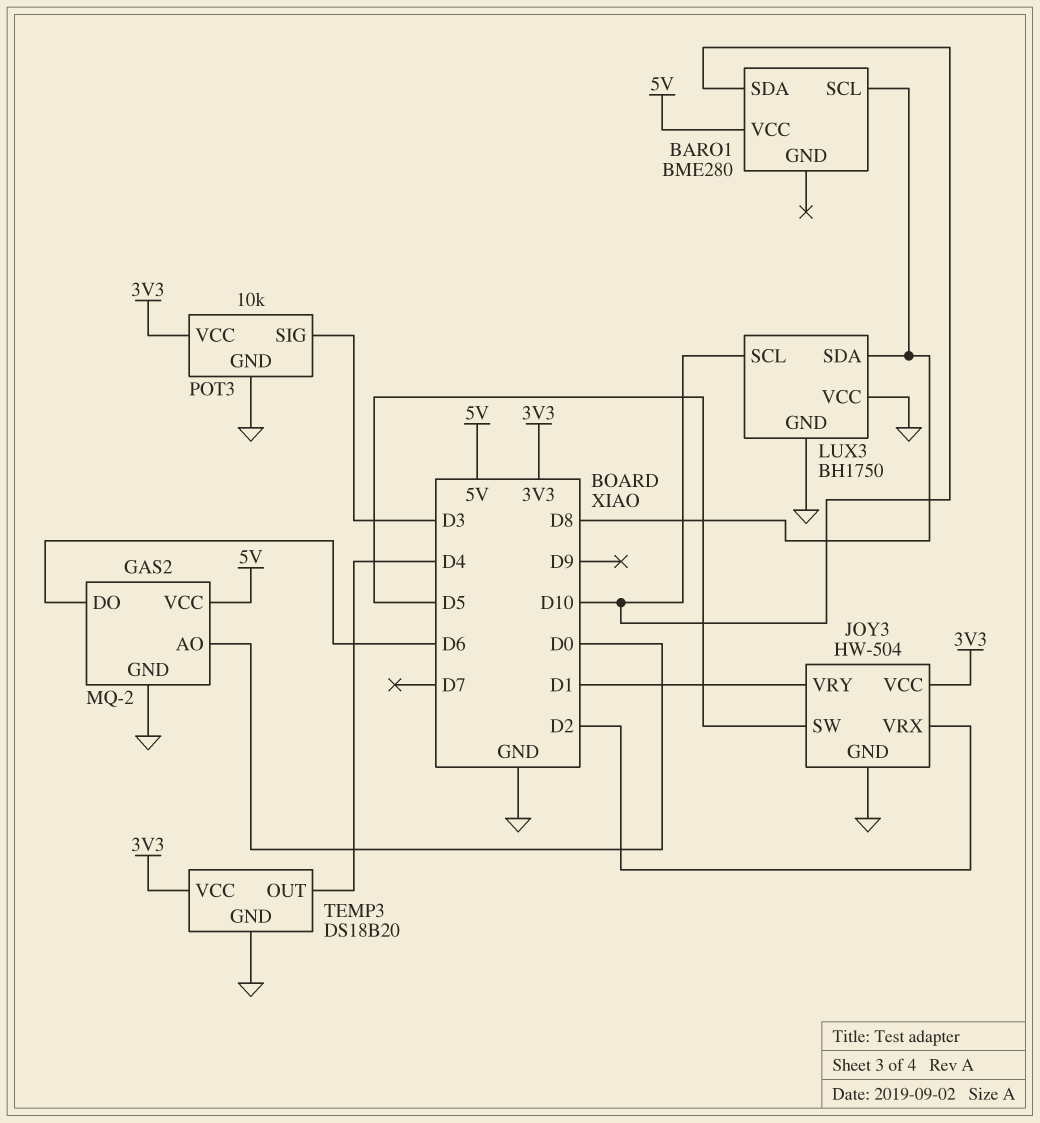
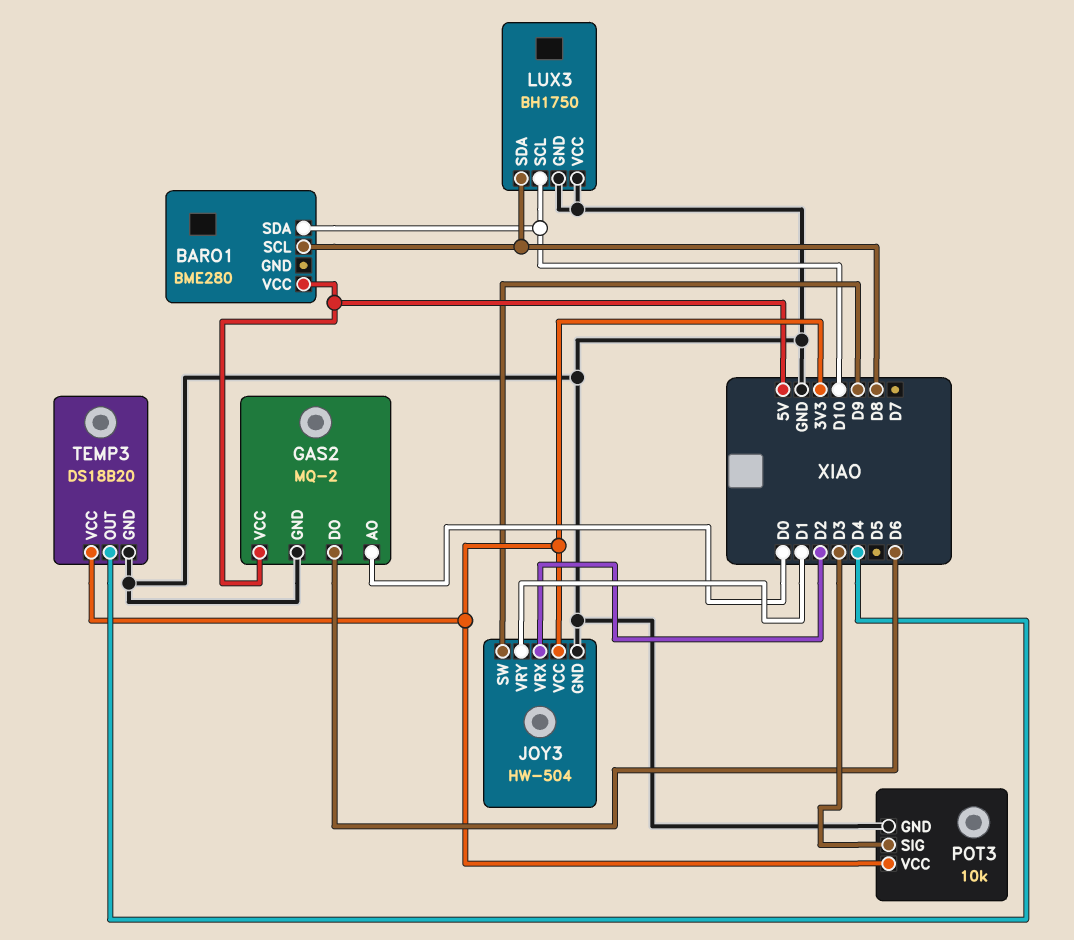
JOY3 pin SW: D5 -> D9

